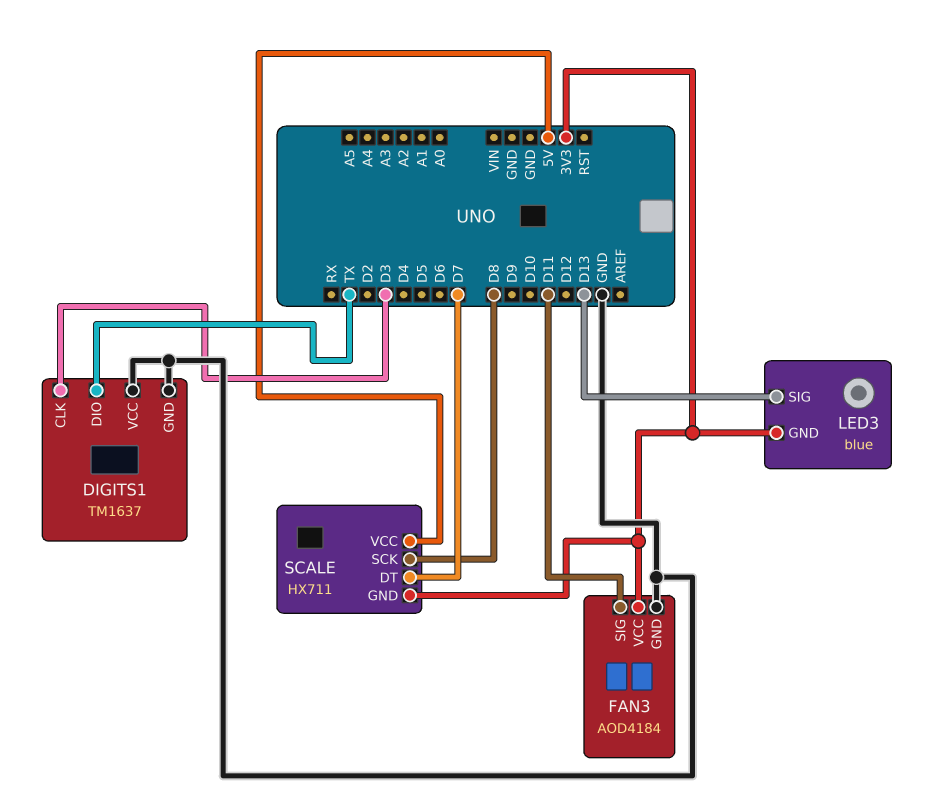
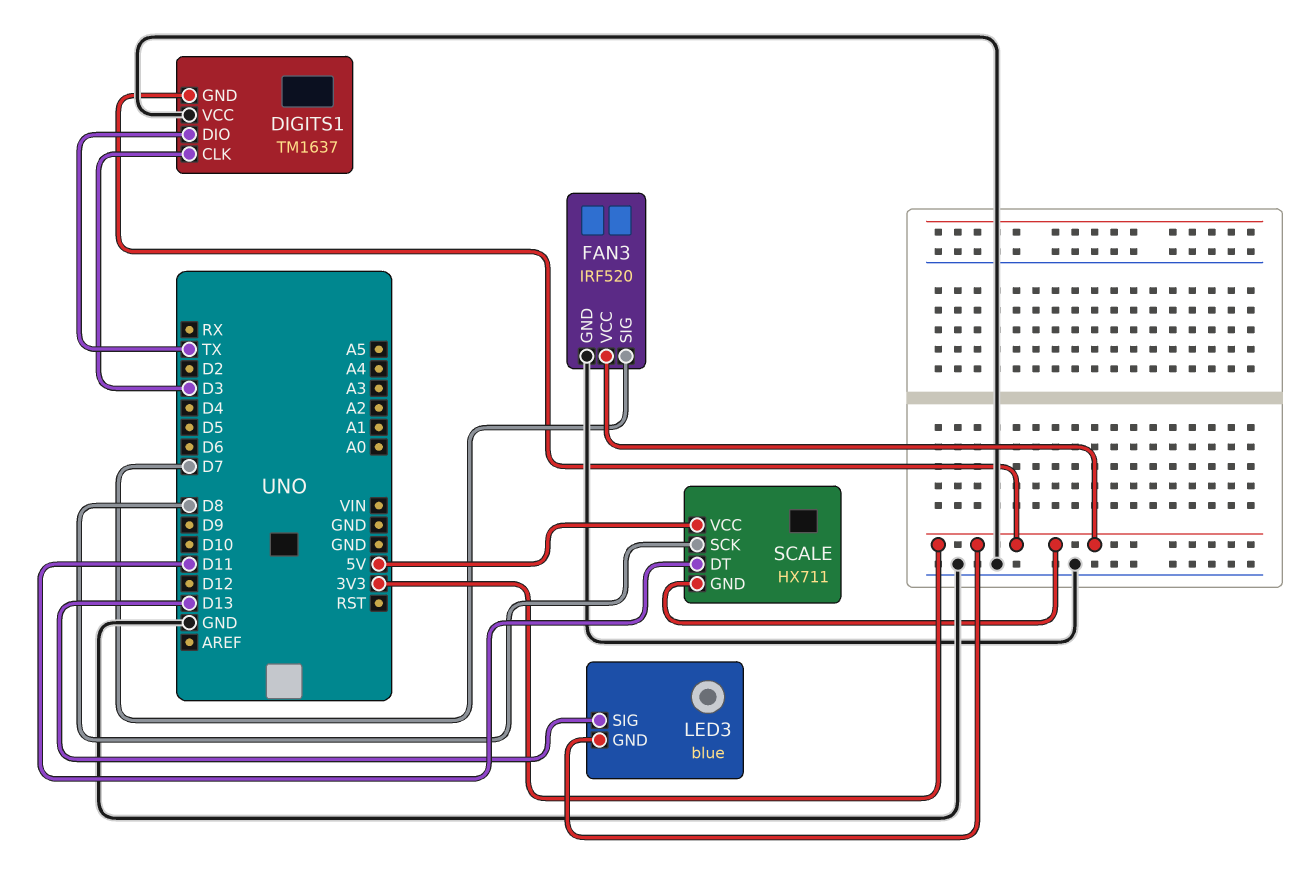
DIGITS1 pin GND: GND -> 3V3
FAN3: AOD4184 -> IRF520
FAN3 pin SIG: D11 -> D7
SCALE pin DT: D7 -> D11

